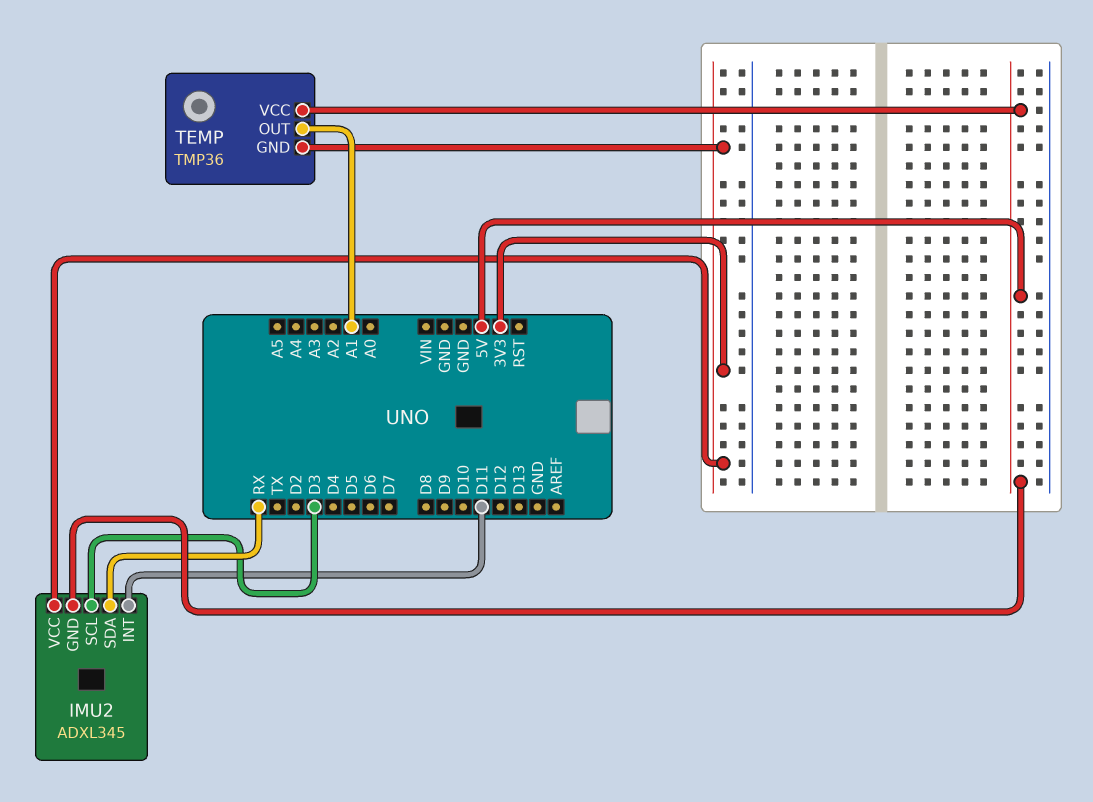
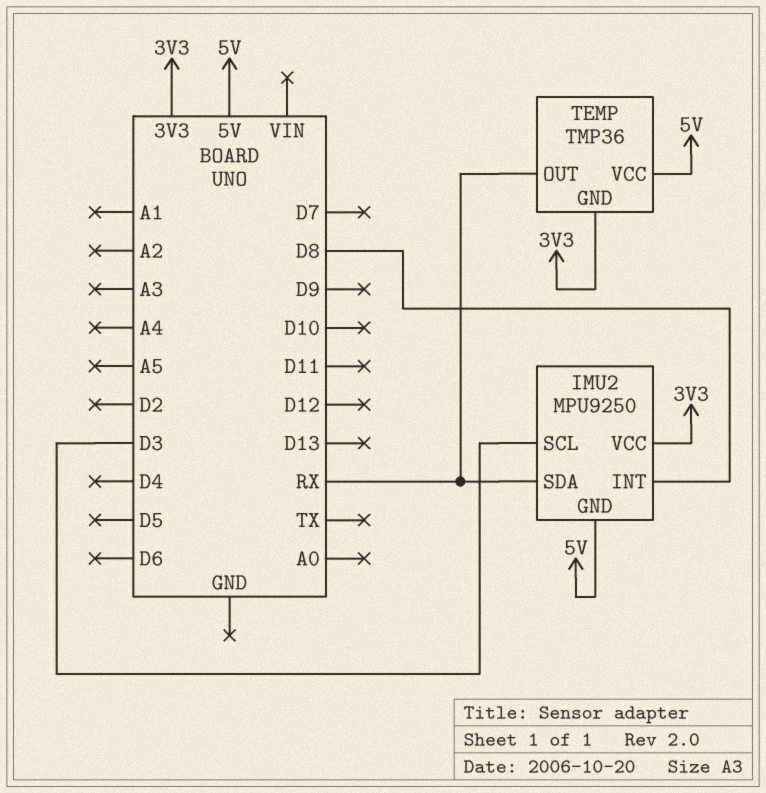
IMU2: ADXL345 -> MPU9250
IMU2 pin INT: D11 -> D8
TEMP pin OUT: A1 -> RX

